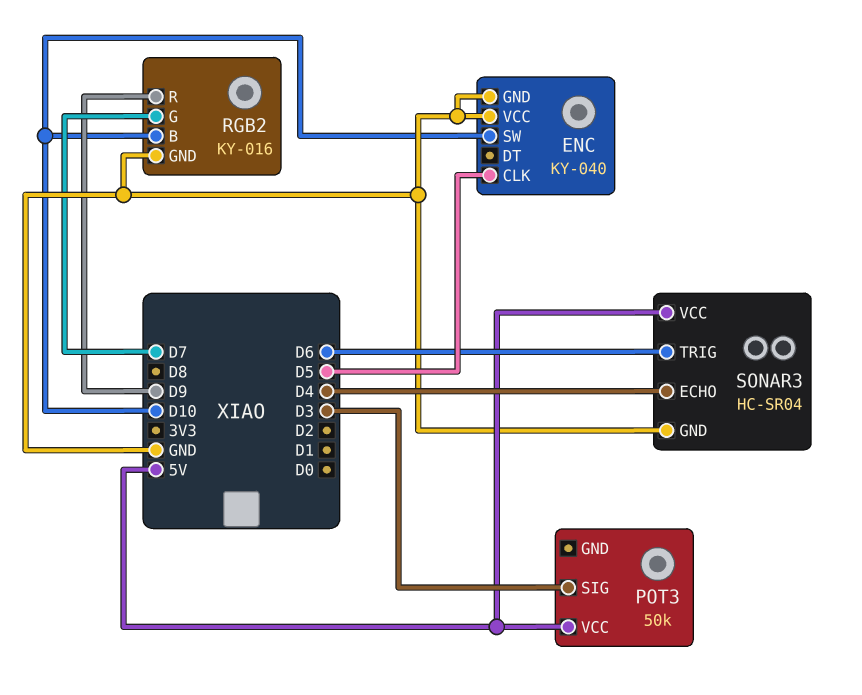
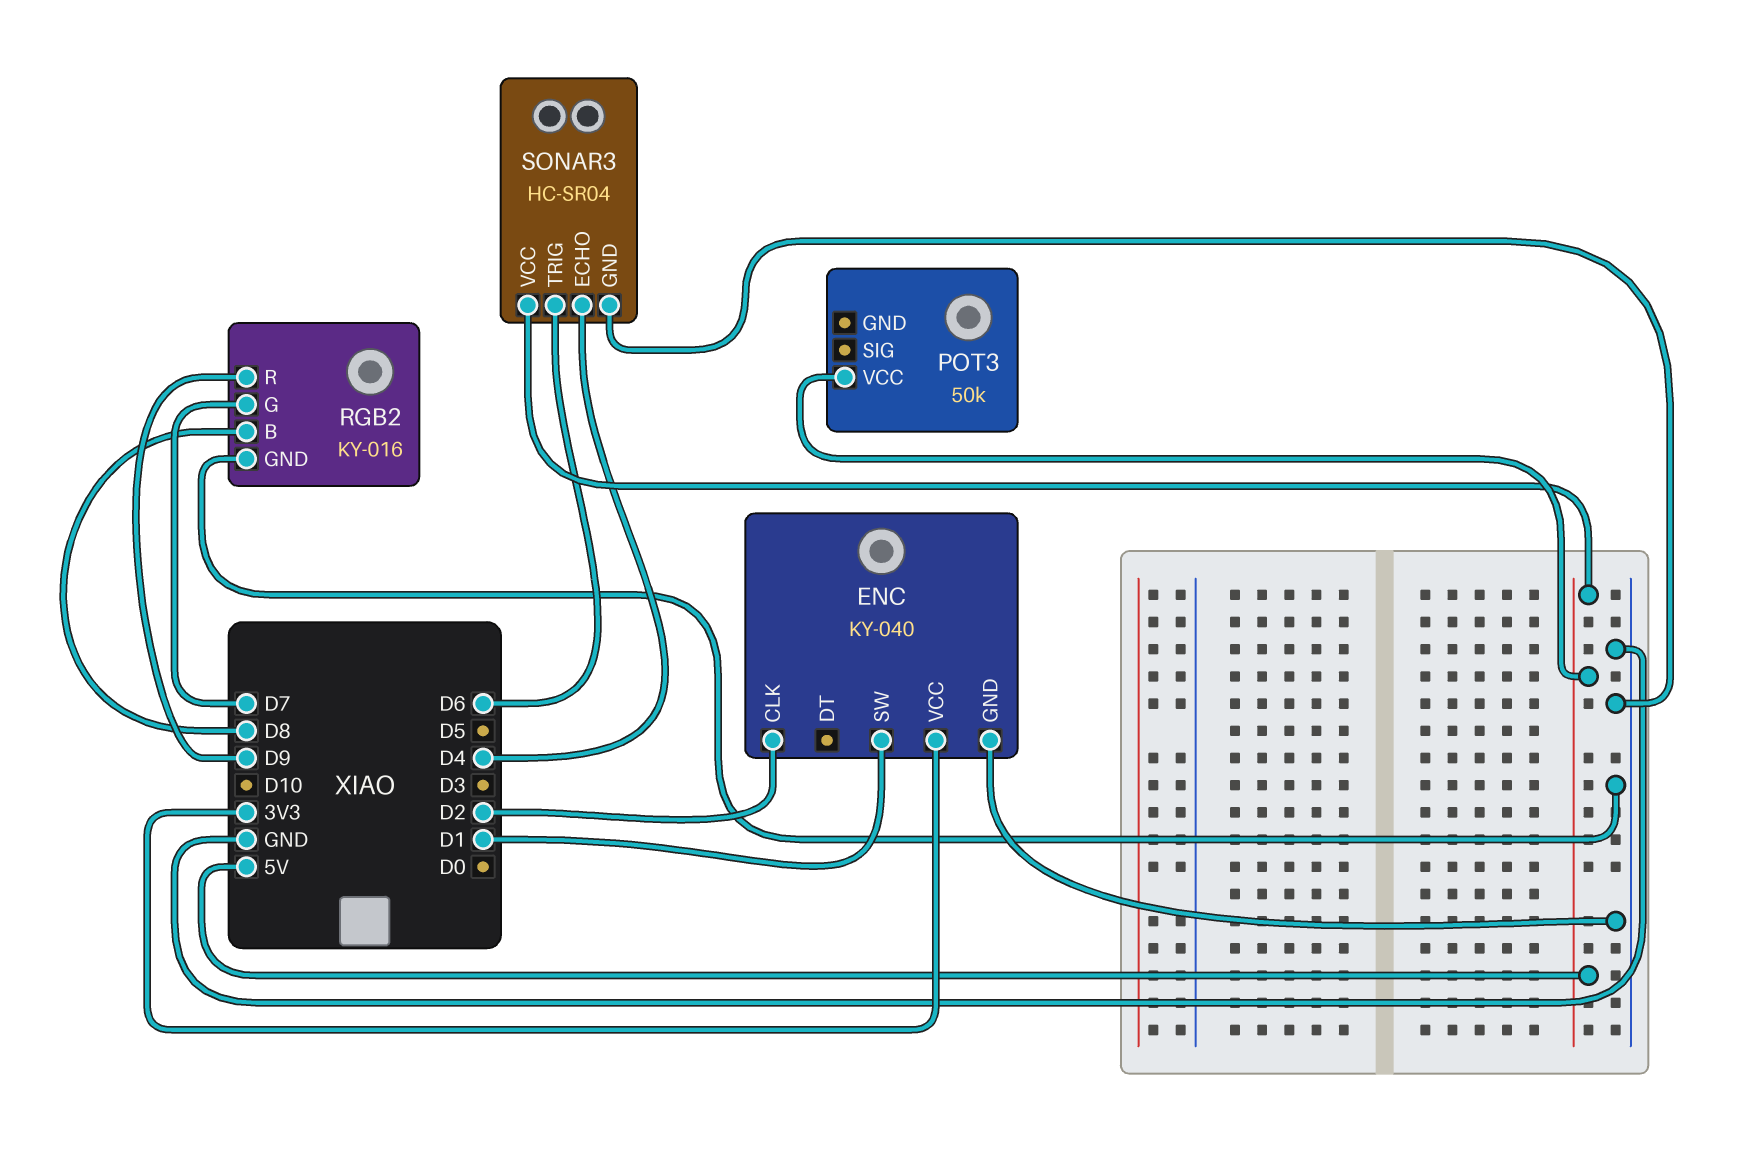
ENC pin CLK: D5 -> D2
ENC pin SW: D10 -> D1
ENC pin VCC: GND -> 3V3
POT3 pin SIG: D3 -> none
RGB2 pin B: D10 -> D8

